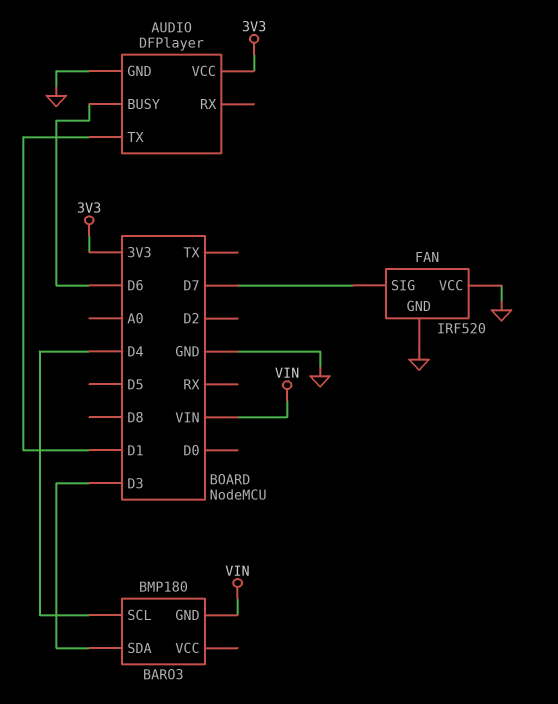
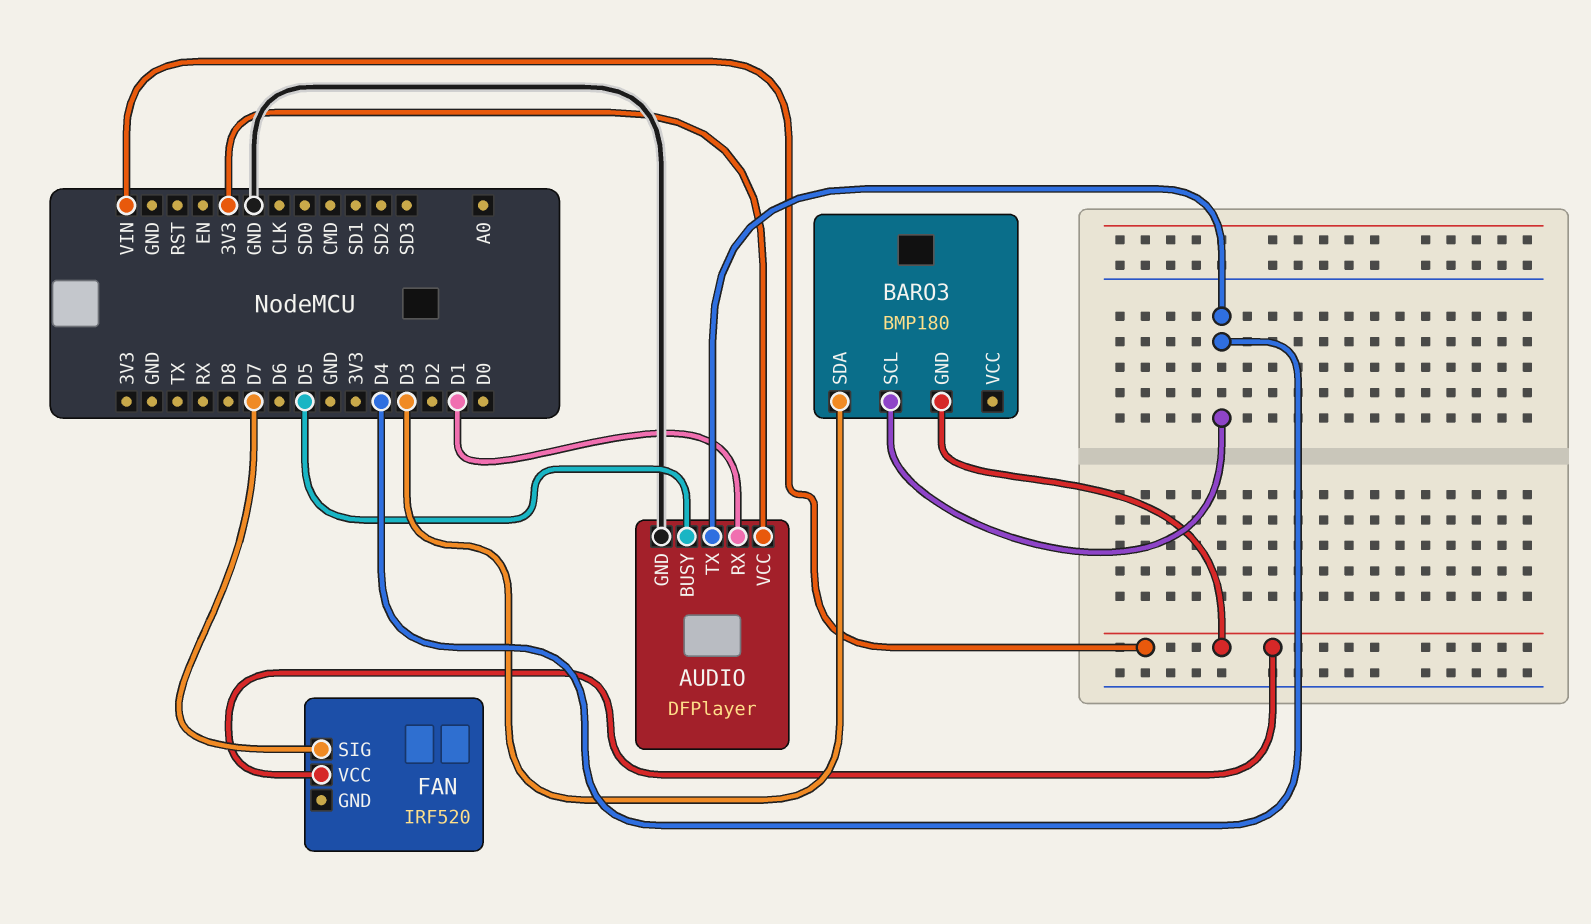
AUDIO pin BUSY: D6 -> D5
AUDIO pin RX: none -> D1
AUDIO pin TX: D1 -> D4
FAN pin GND: GND -> none
FAN pin VCC: GND -> VIN

